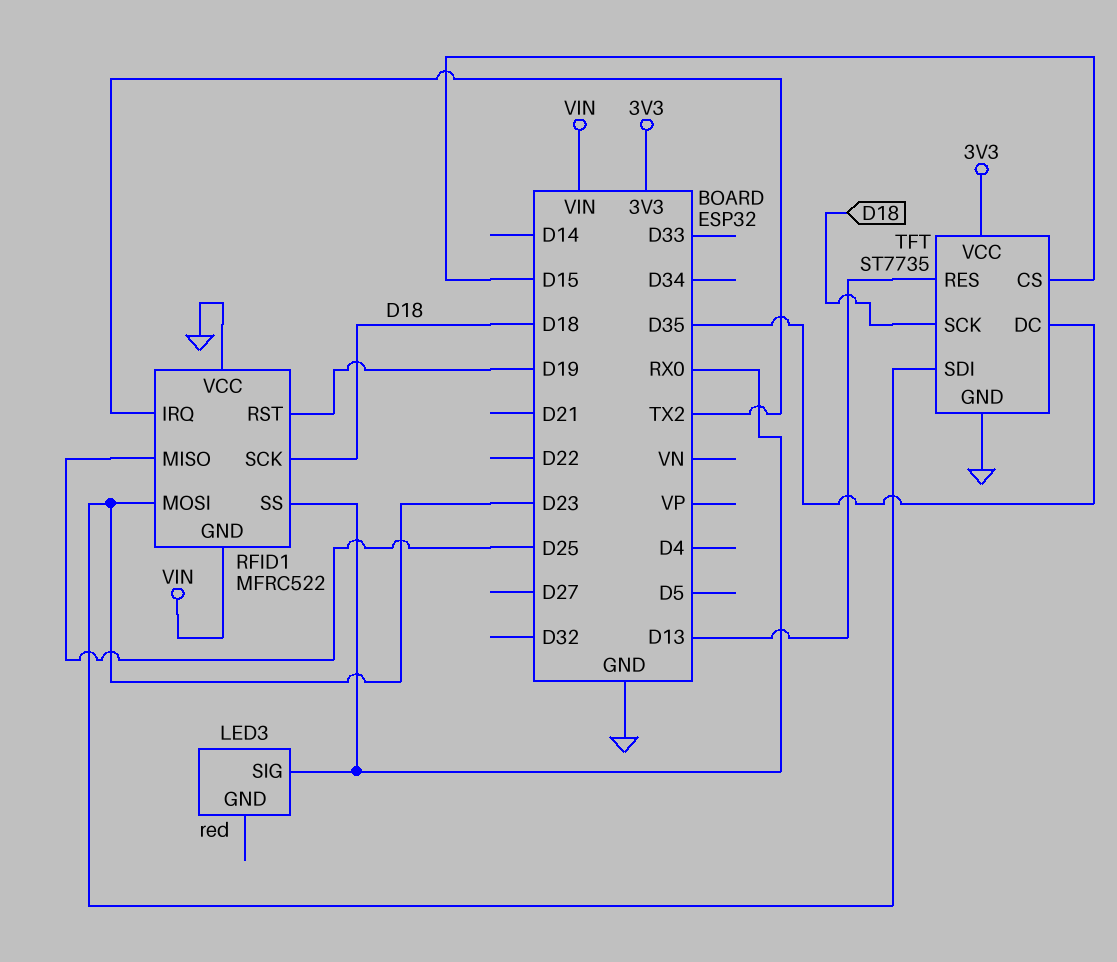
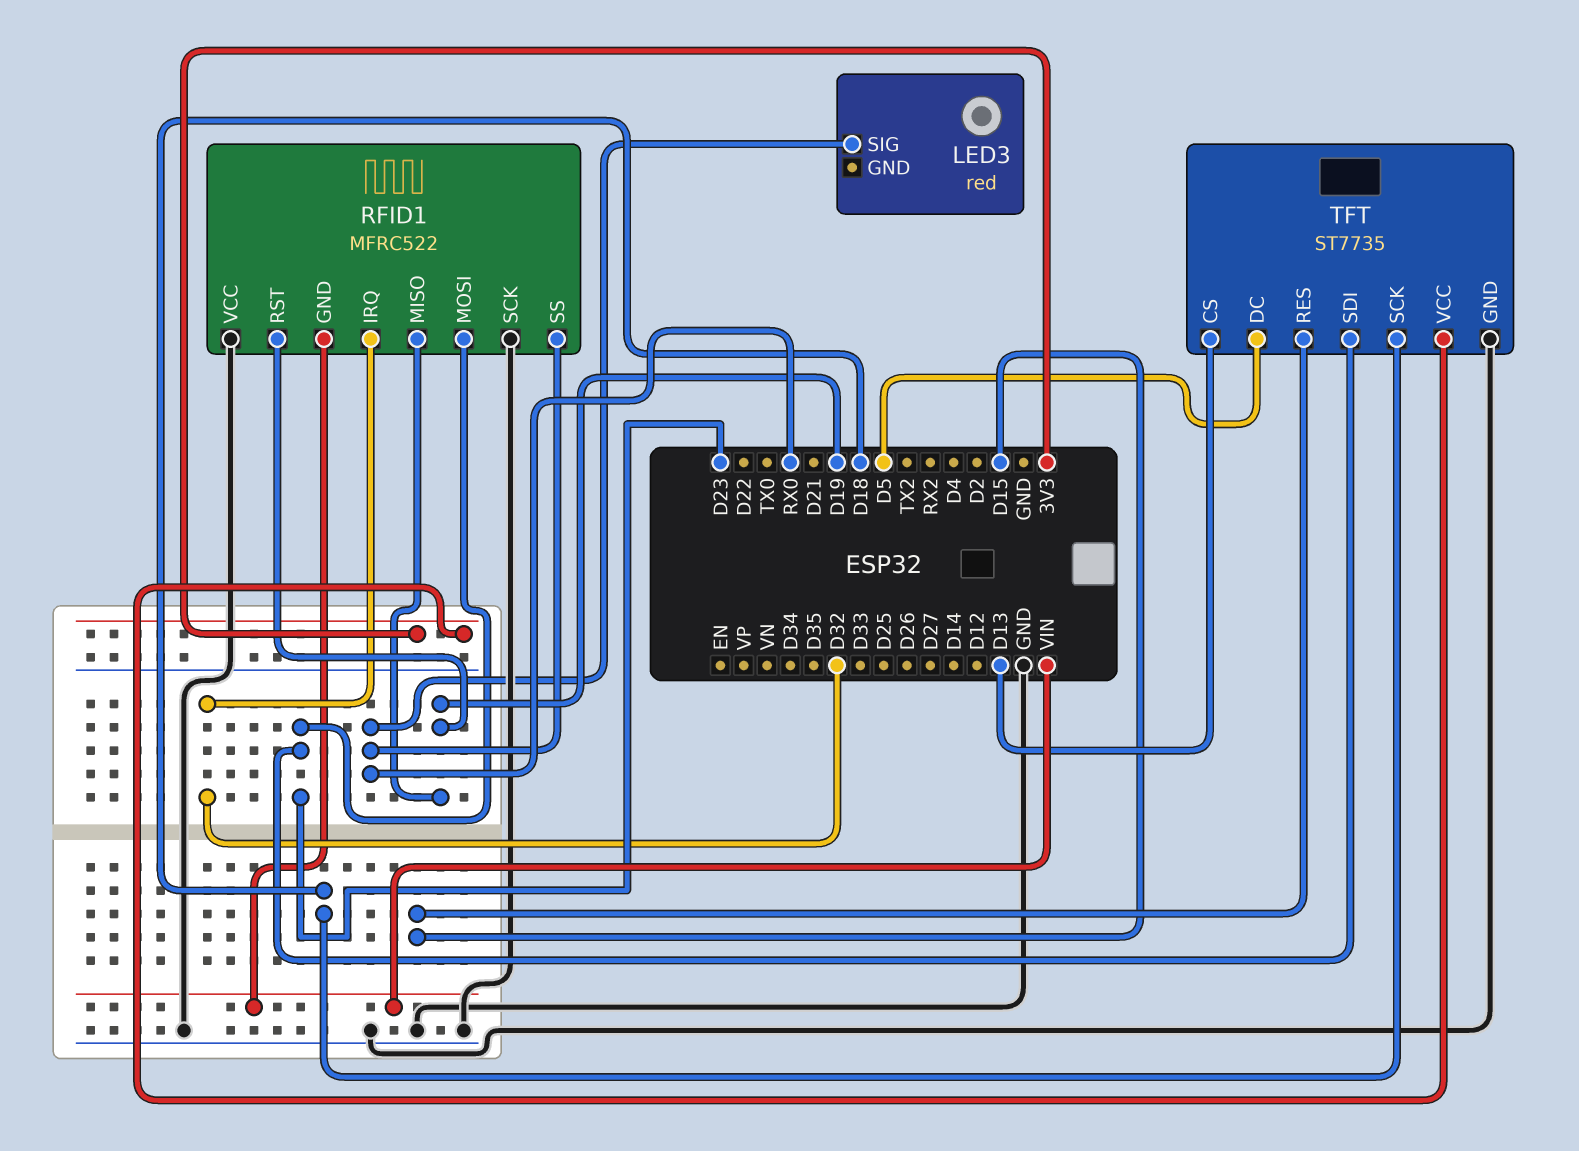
RFID1 pin IRQ: TX2 -> D32
RFID1 pin MISO: D25 -> D19
RFID1 pin SCK: D18 -> GND
TFT pin CS: D15 -> D13
TFT pin DC: D35 -> D5
TFT pin RES: D13 -> D15

